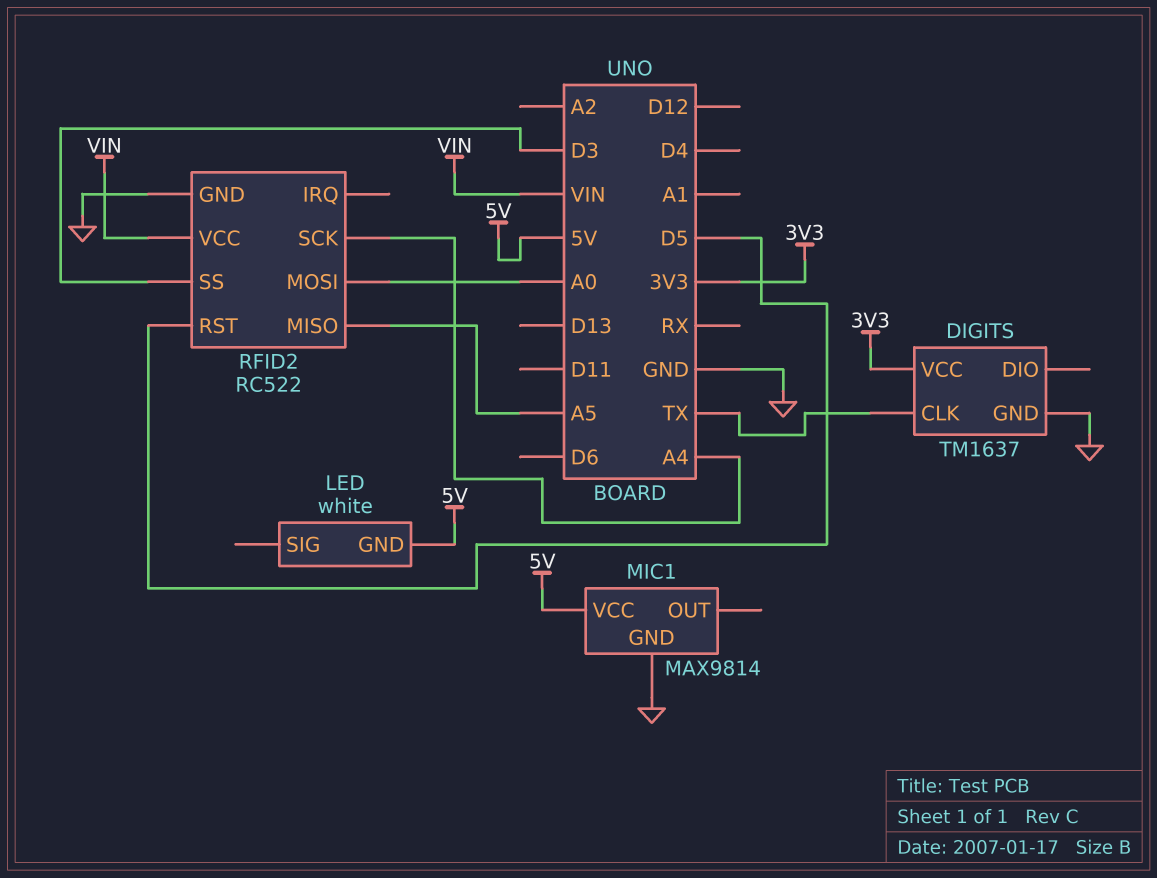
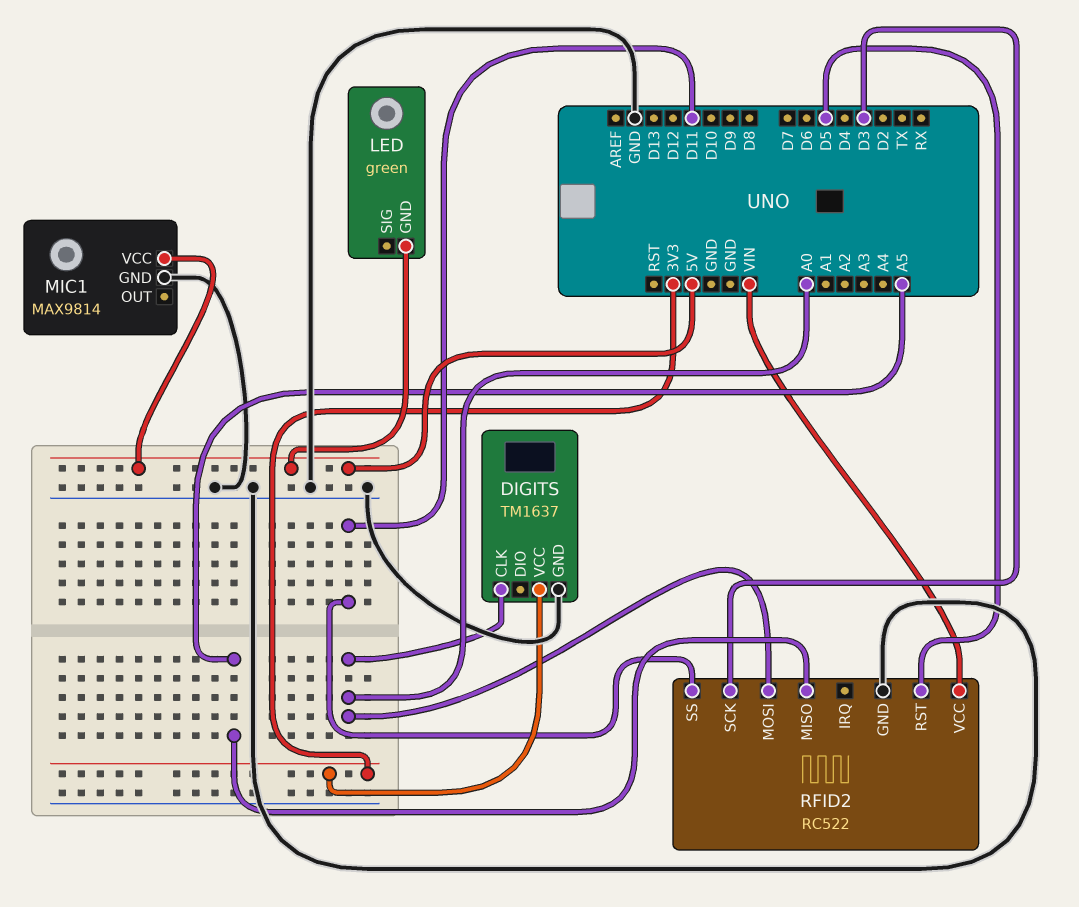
DIGITS pin CLK: TX -> A0
LED: white -> green
RFID2 pin SCK: A4 -> D3
RFID2 pin SS: D3 -> D11

